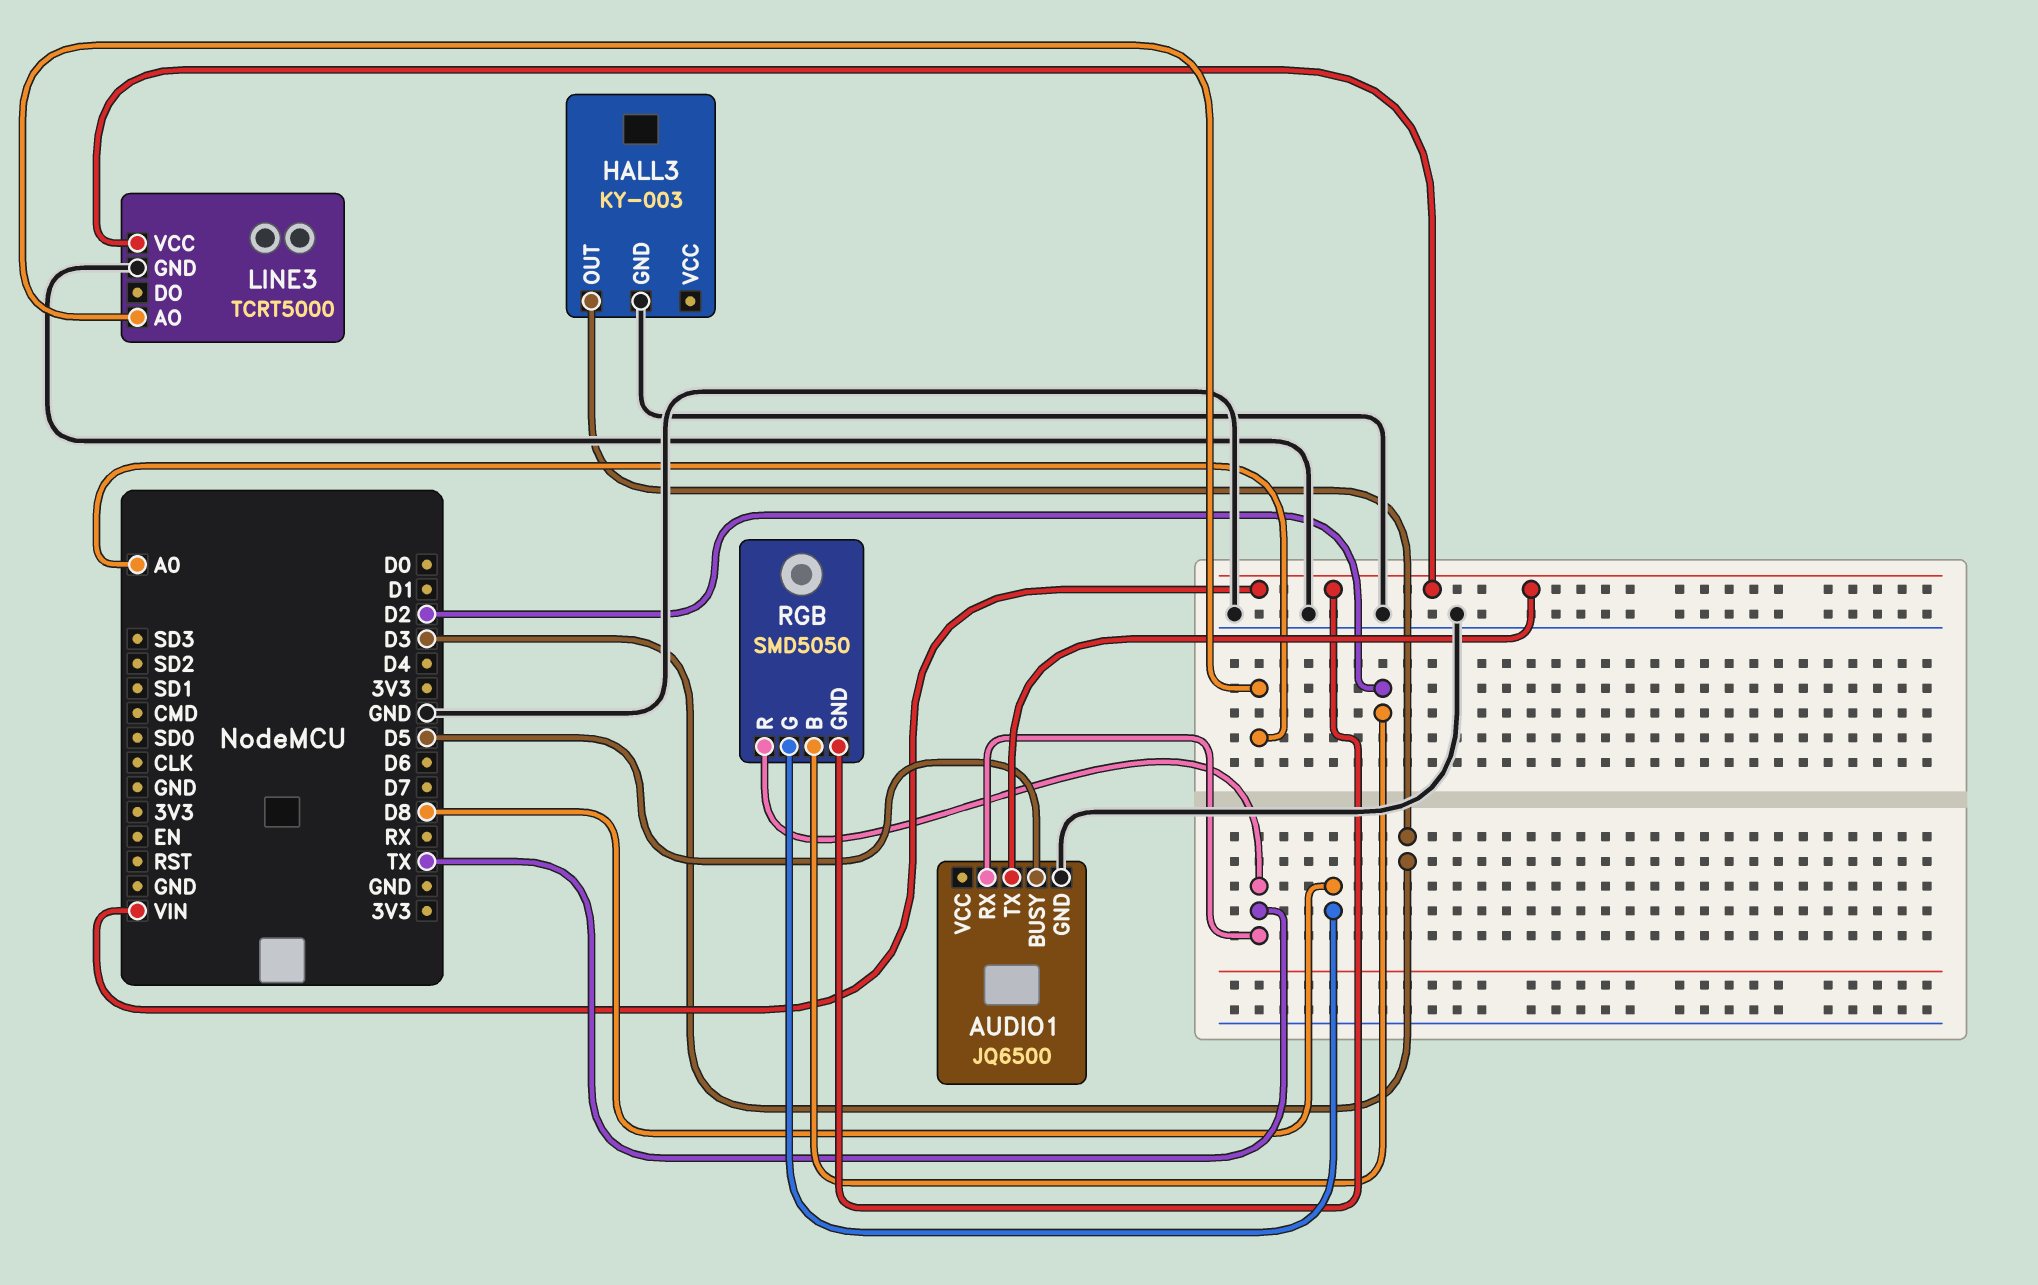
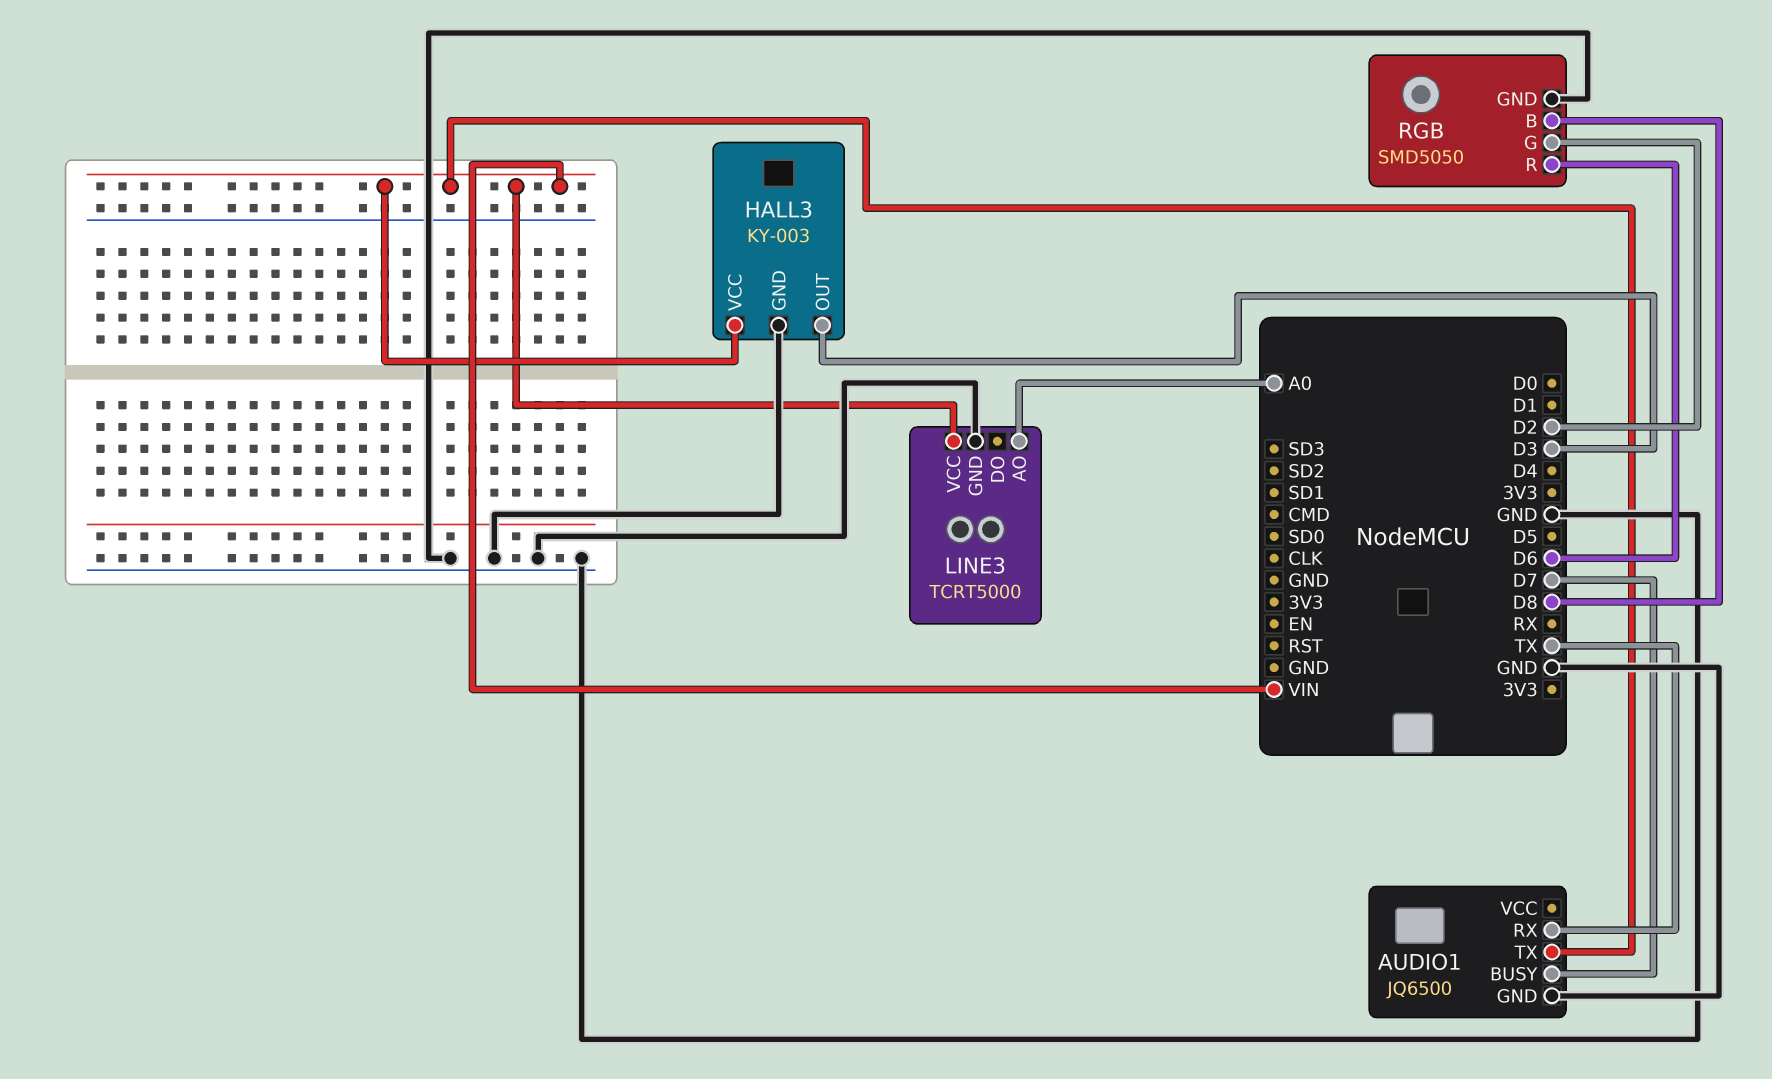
AUDIO1 pin BUSY: D5 -> D7
HALL3 pin VCC: none -> VIN
RGB pin B: D2 -> D8
RGB pin G: D8 -> D2
RGB pin GND: VIN -> GND
RGB pin R: TX -> D6

